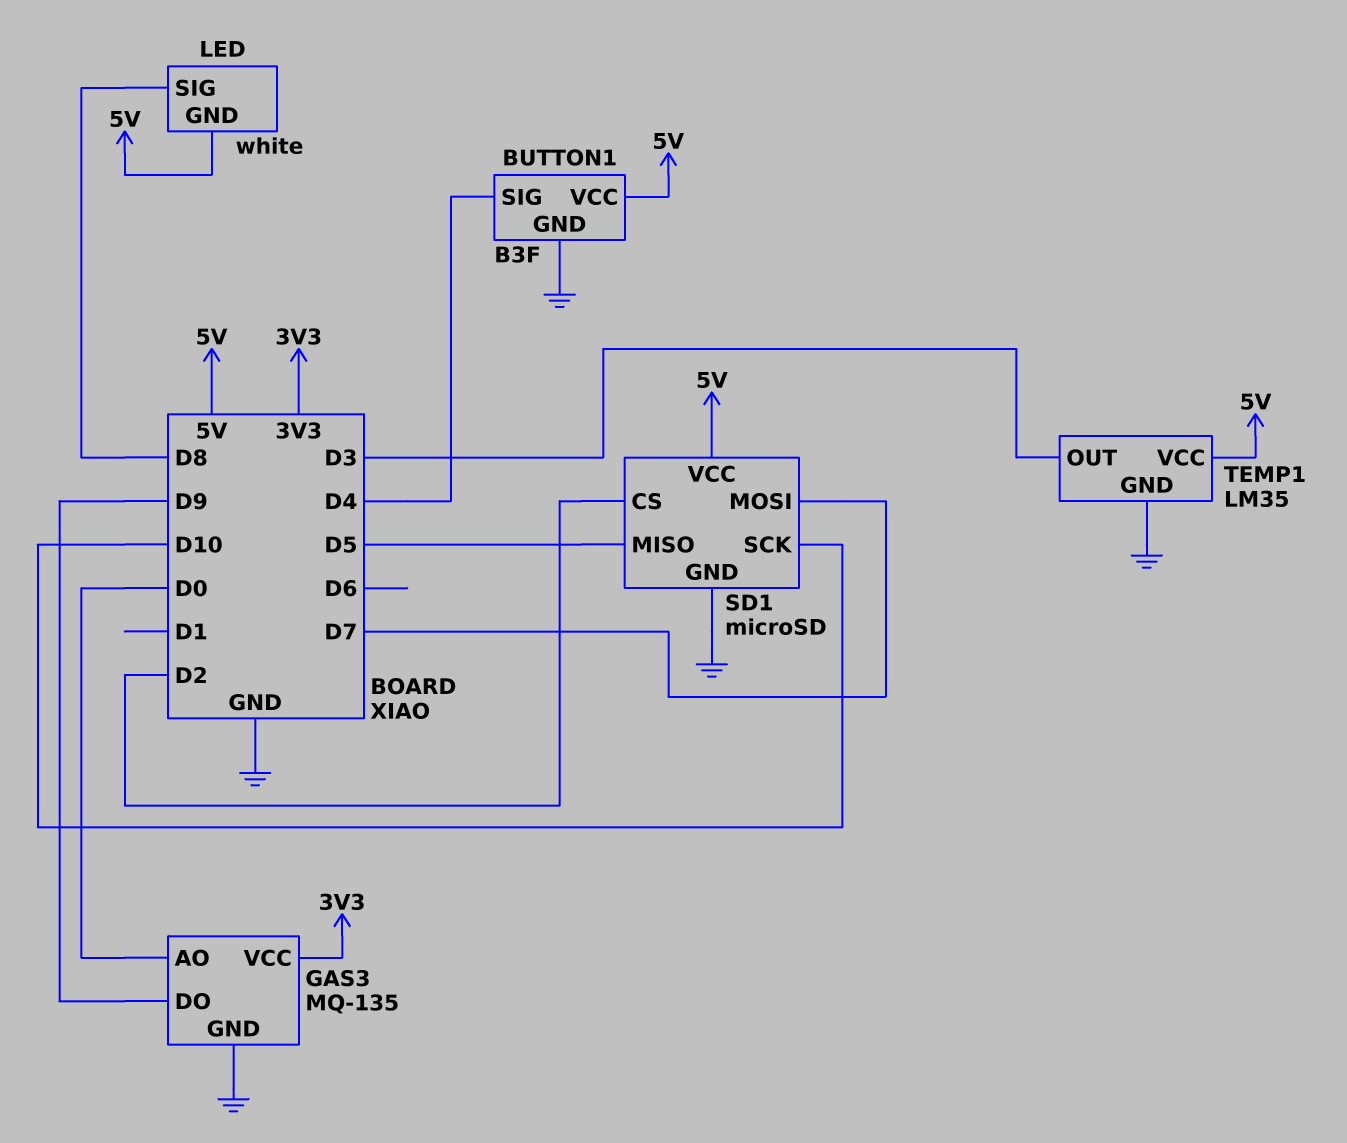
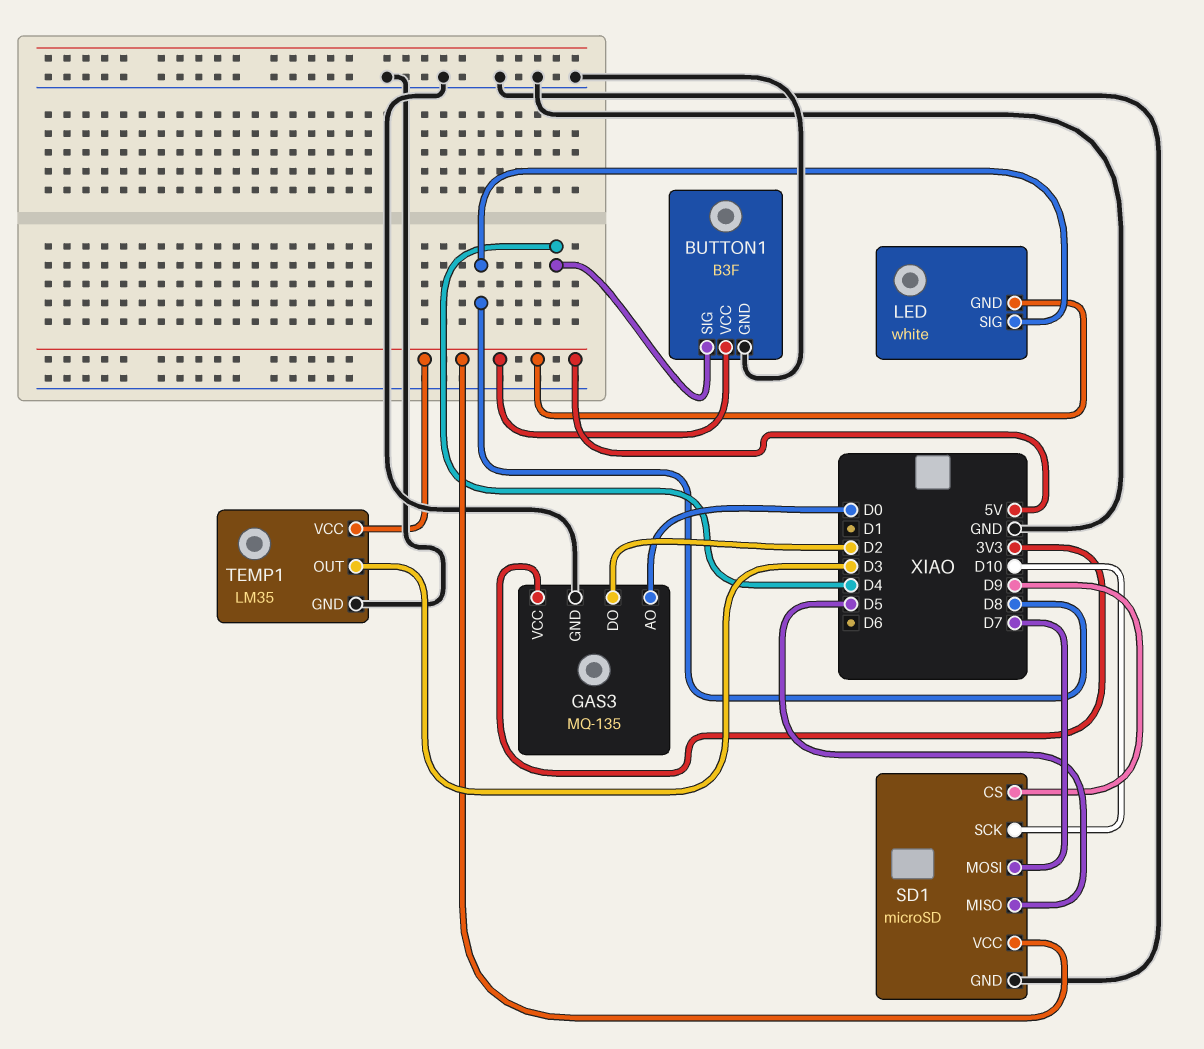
GAS3 pin DO: D9 -> D2
SD1 pin CS: D2 -> D9

